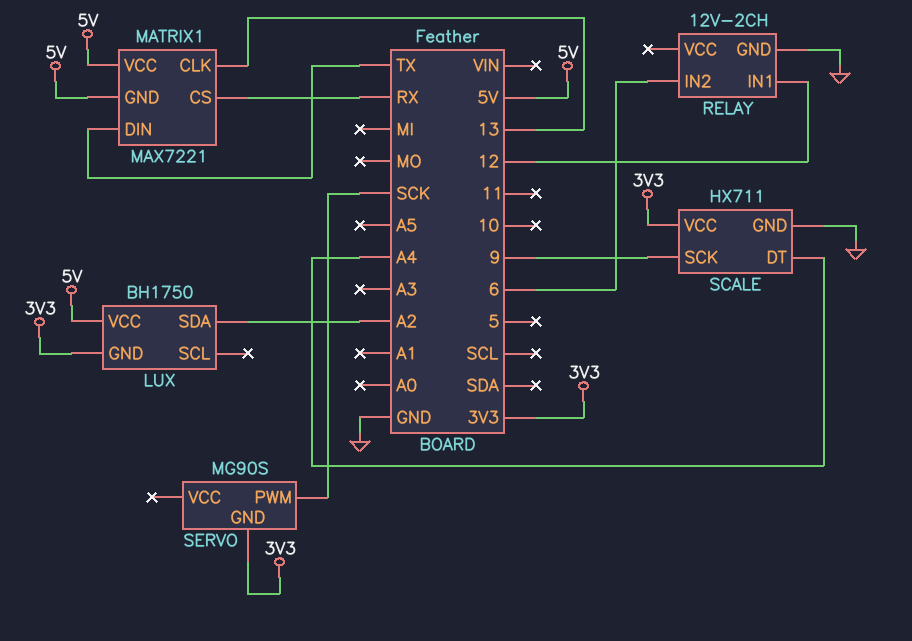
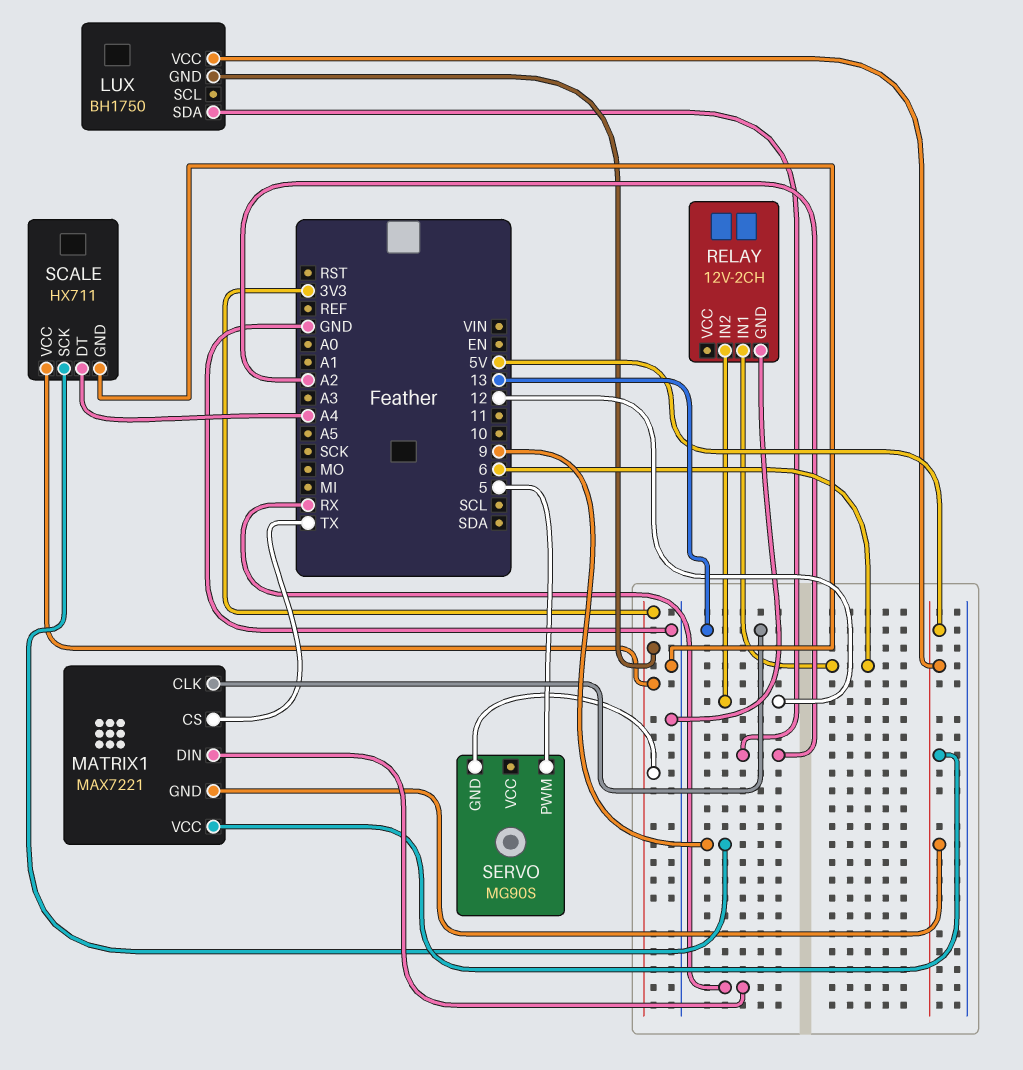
MATRIX1 pin CS: RX -> TX
MATRIX1 pin DIN: TX -> RX
RELAY pin IN1: 12 -> 6
RELAY pin IN2: 6 -> 12
SERVO pin PWM: SCK -> 5

